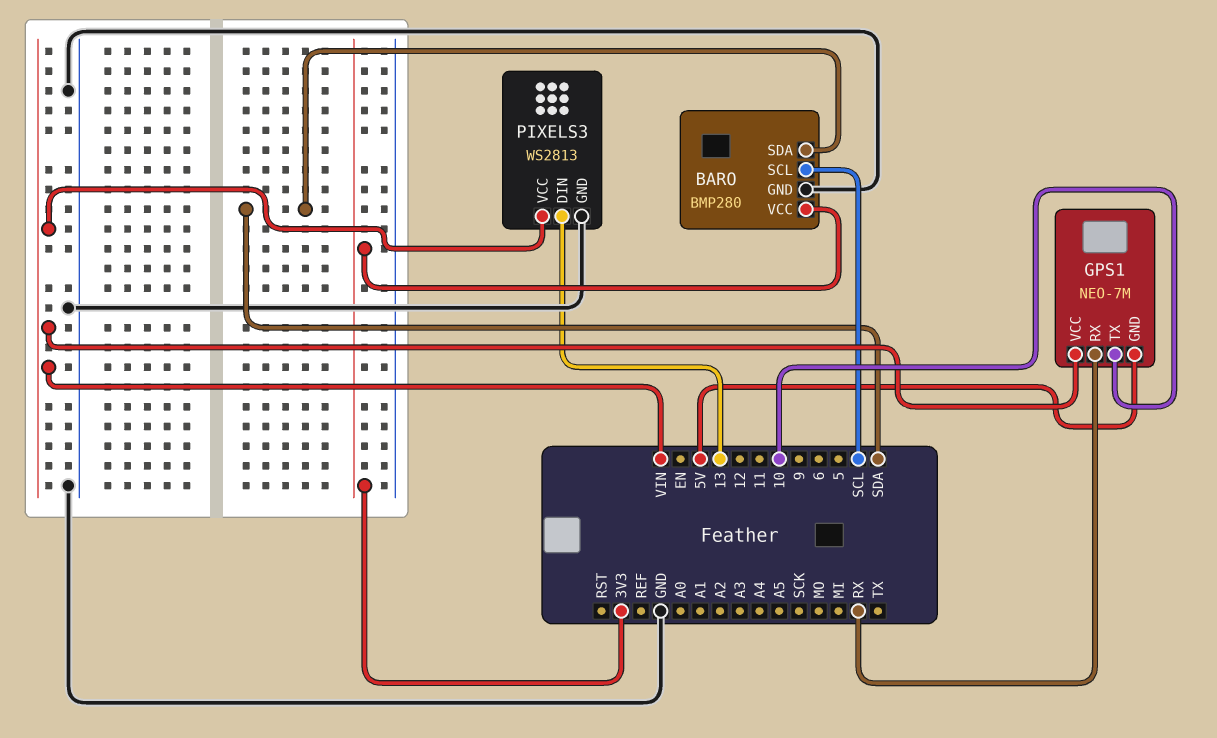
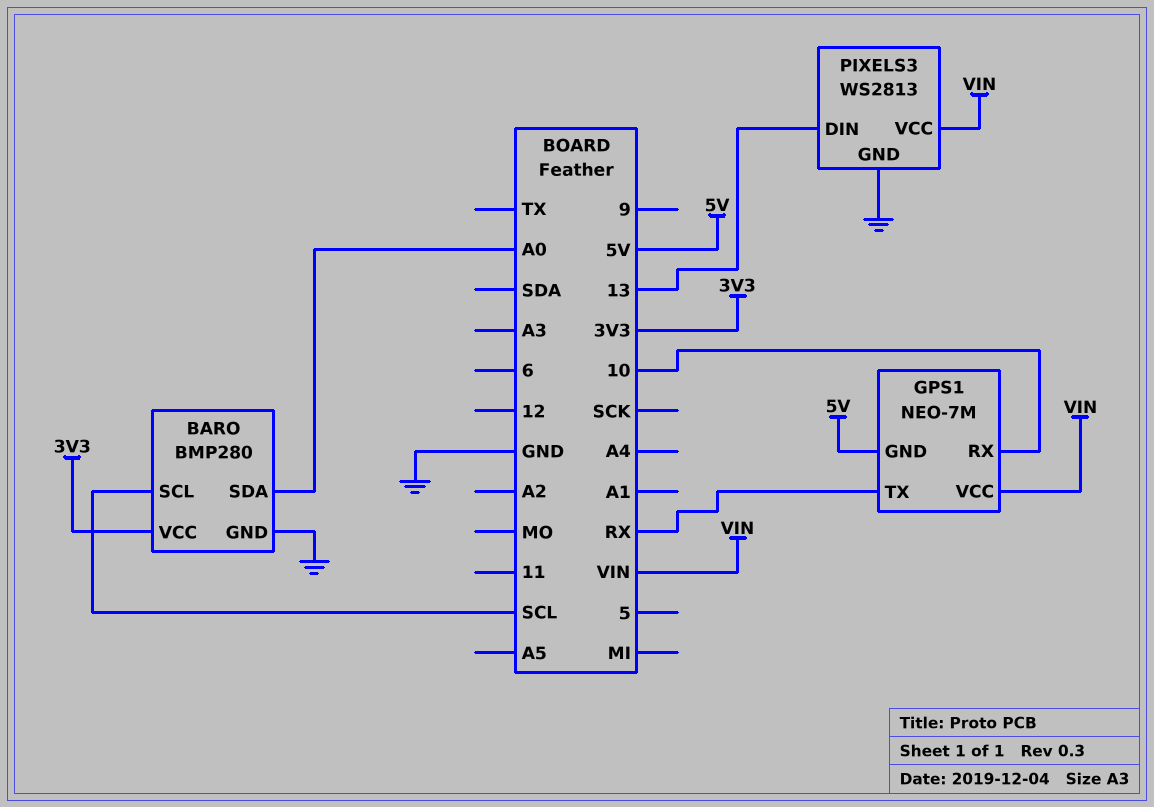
BARO pin SDA: SDA -> A0
GPS1 pin RX: RX -> 10
GPS1 pin TX: 10 -> RX

